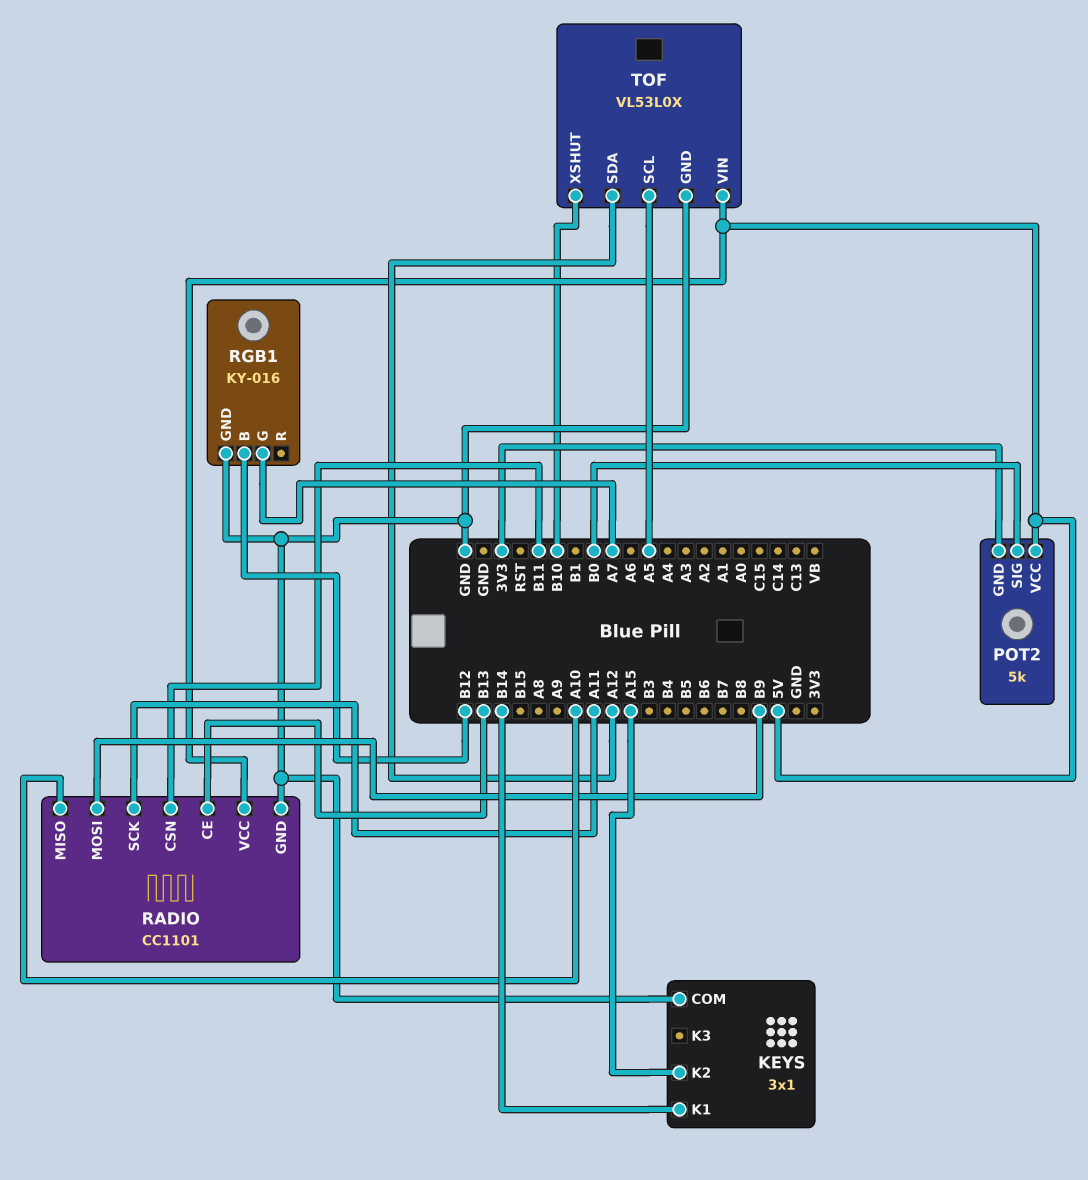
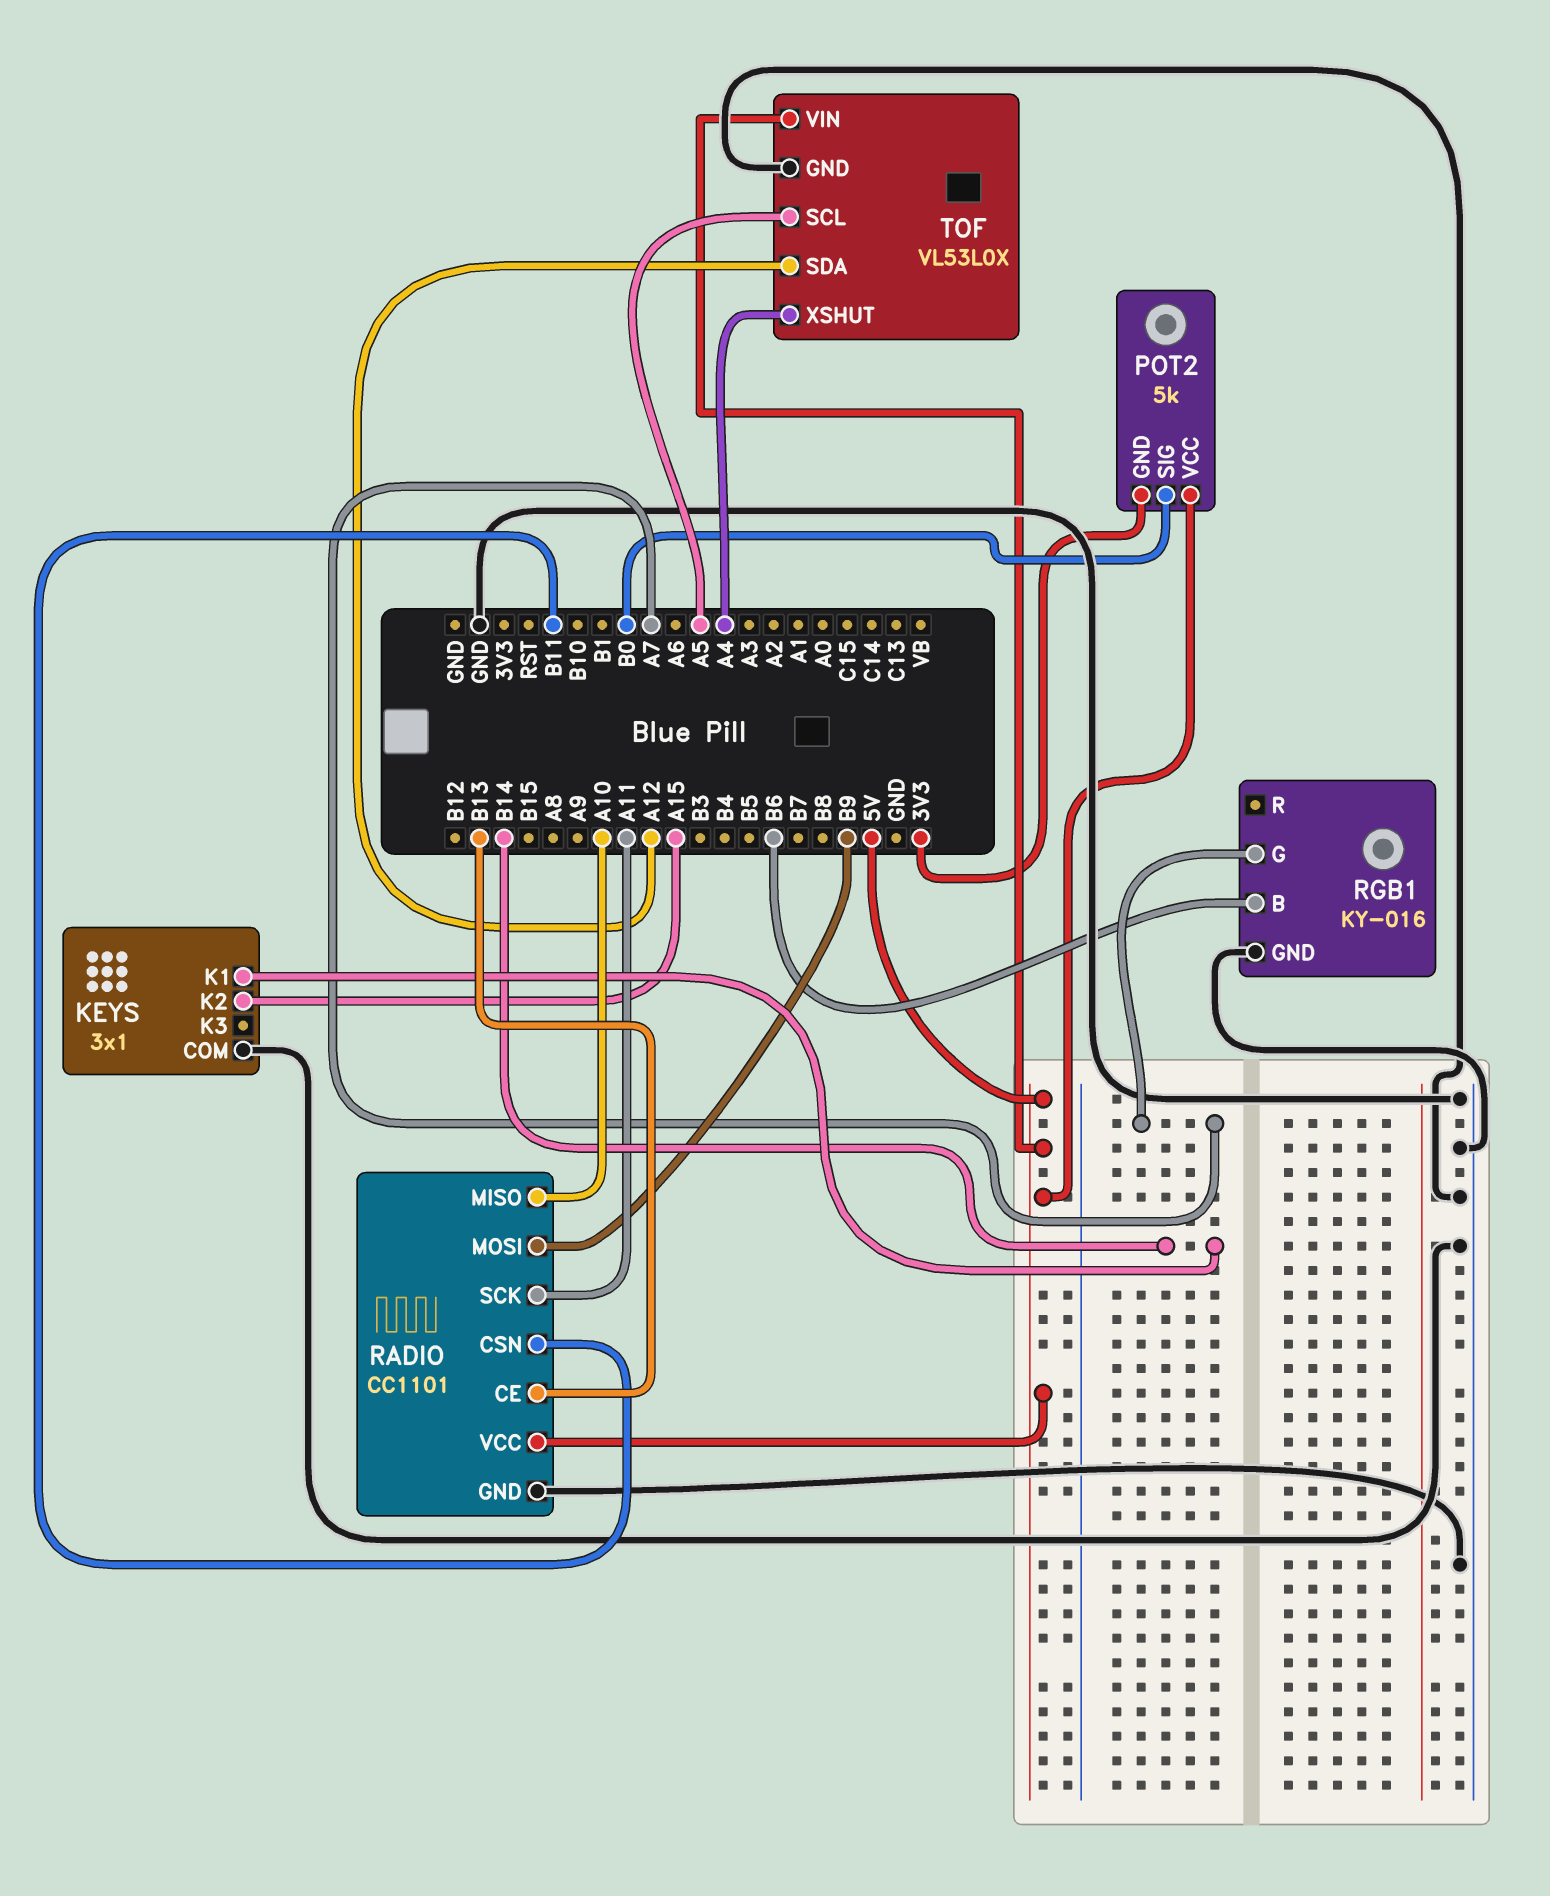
RGB1 pin B: B12 -> B6
TOF pin XSHUT: B10 -> A4

